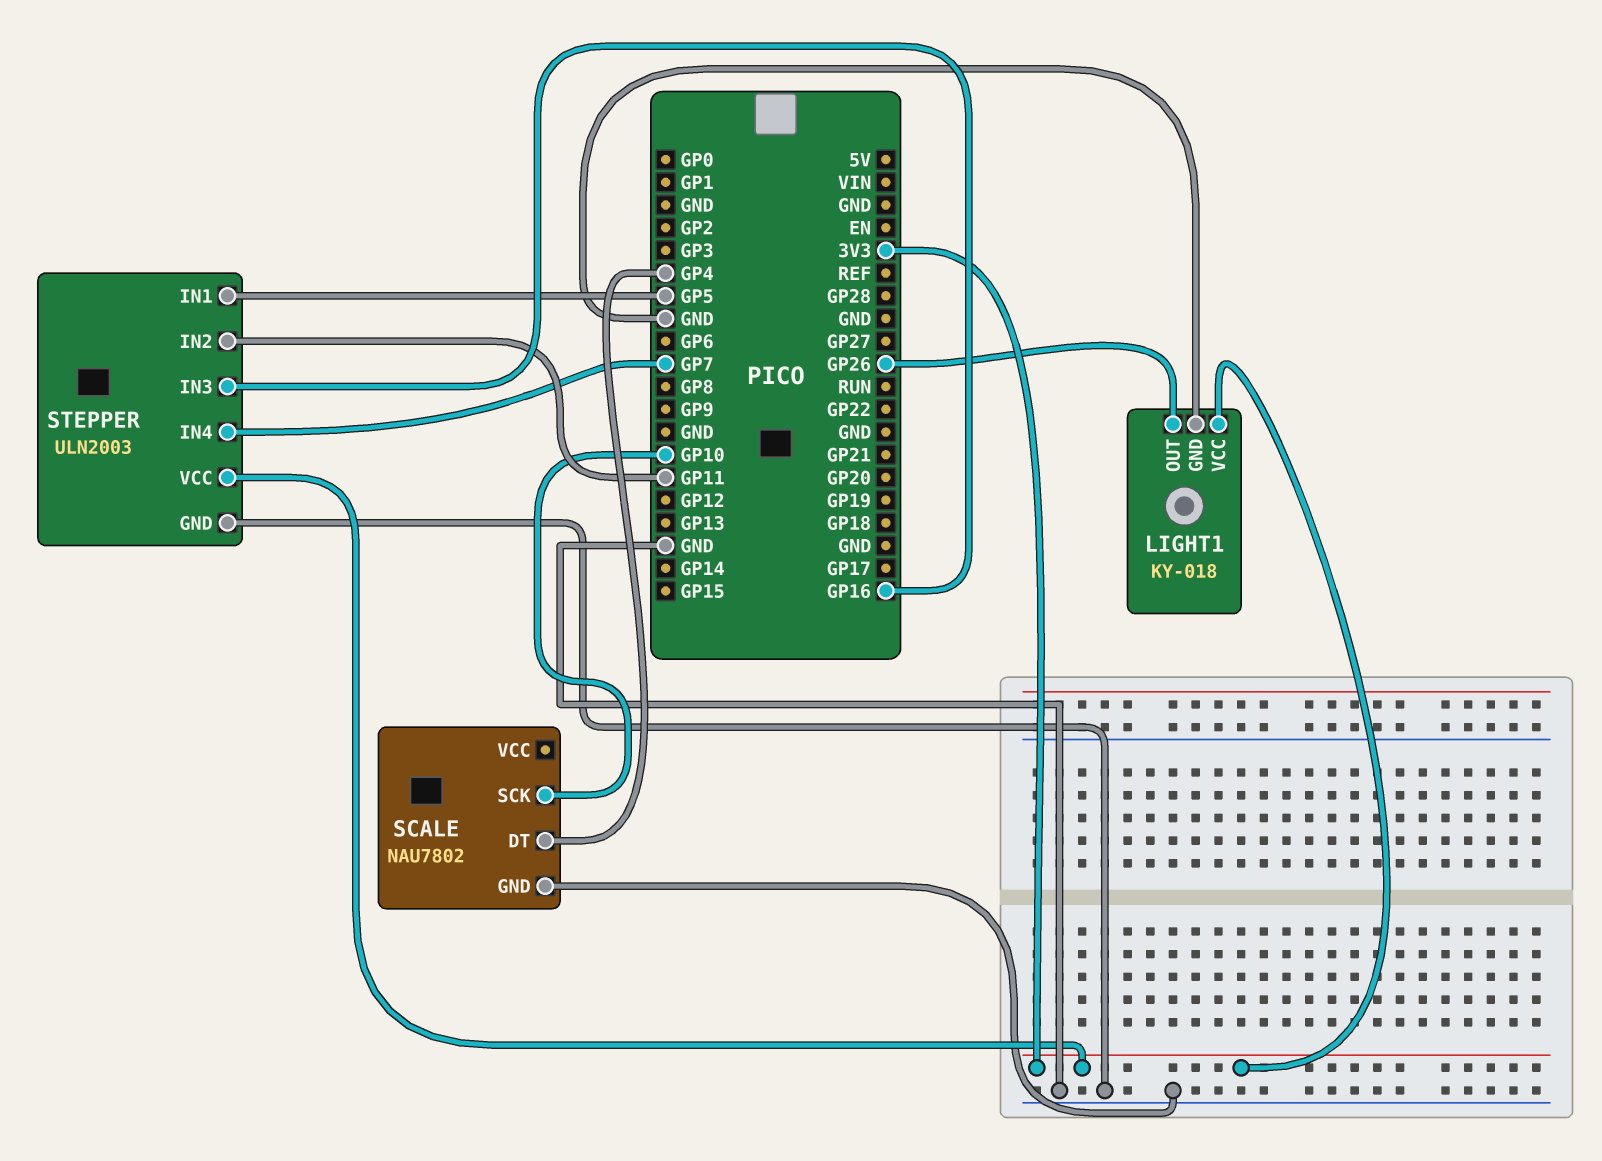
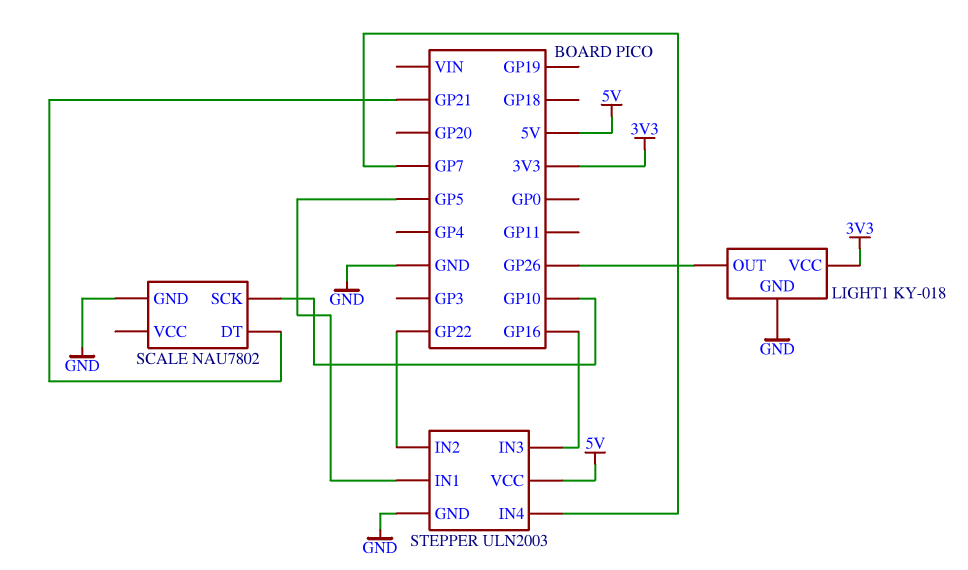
SCALE pin DT: GP4 -> GP21
STEPPER pin IN2: GP11 -> GP22
STEPPER pin VCC: 3V3 -> 5V

